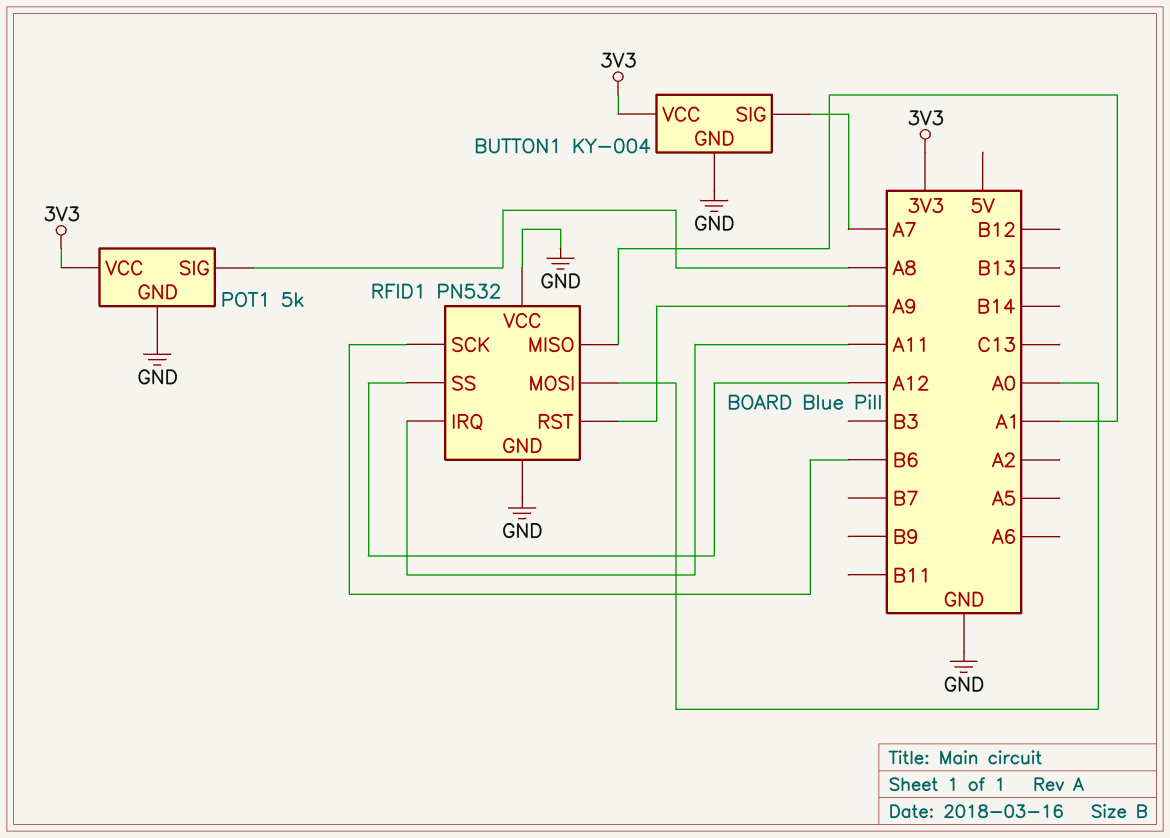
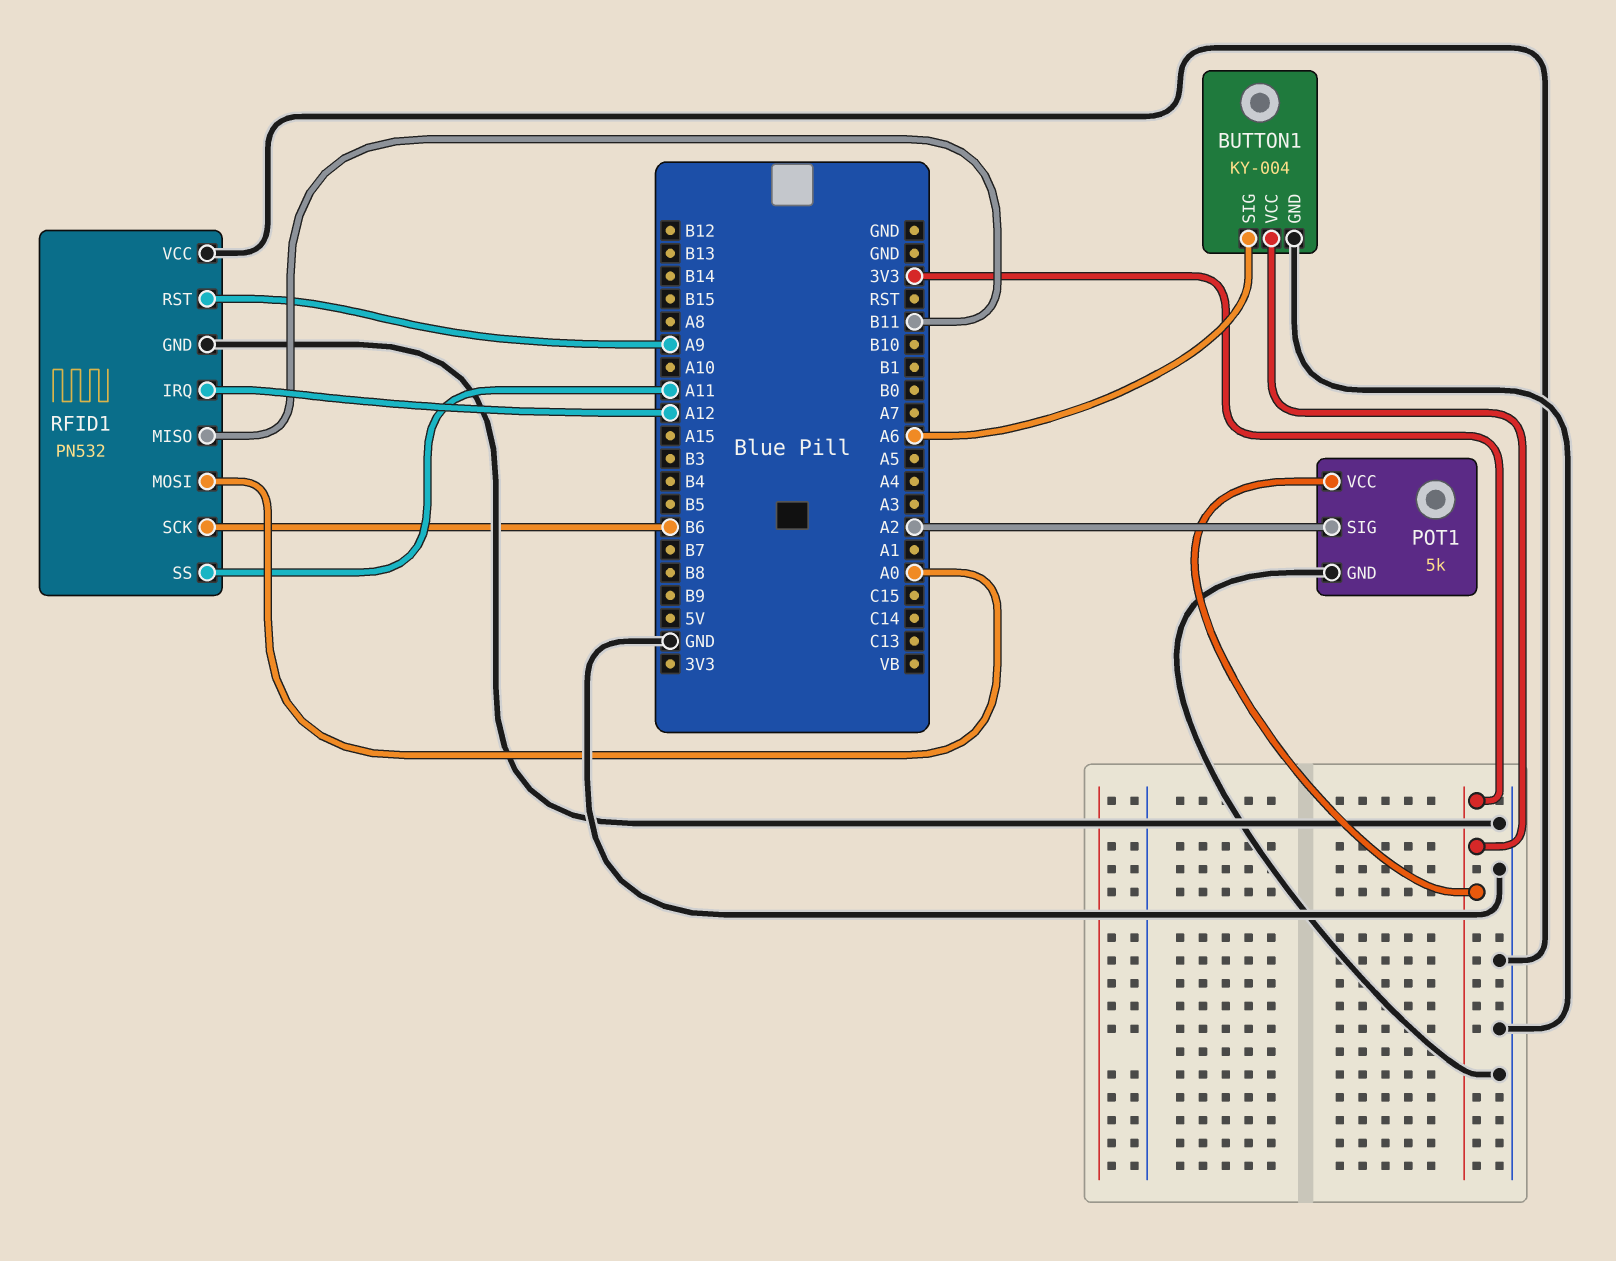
BUTTON1 pin SIG: A7 -> A6
POT1 pin SIG: A8 -> A2
RFID1 pin IRQ: A11 -> A12
RFID1 pin MISO: A1 -> B11
RFID1 pin SS: A12 -> A11

